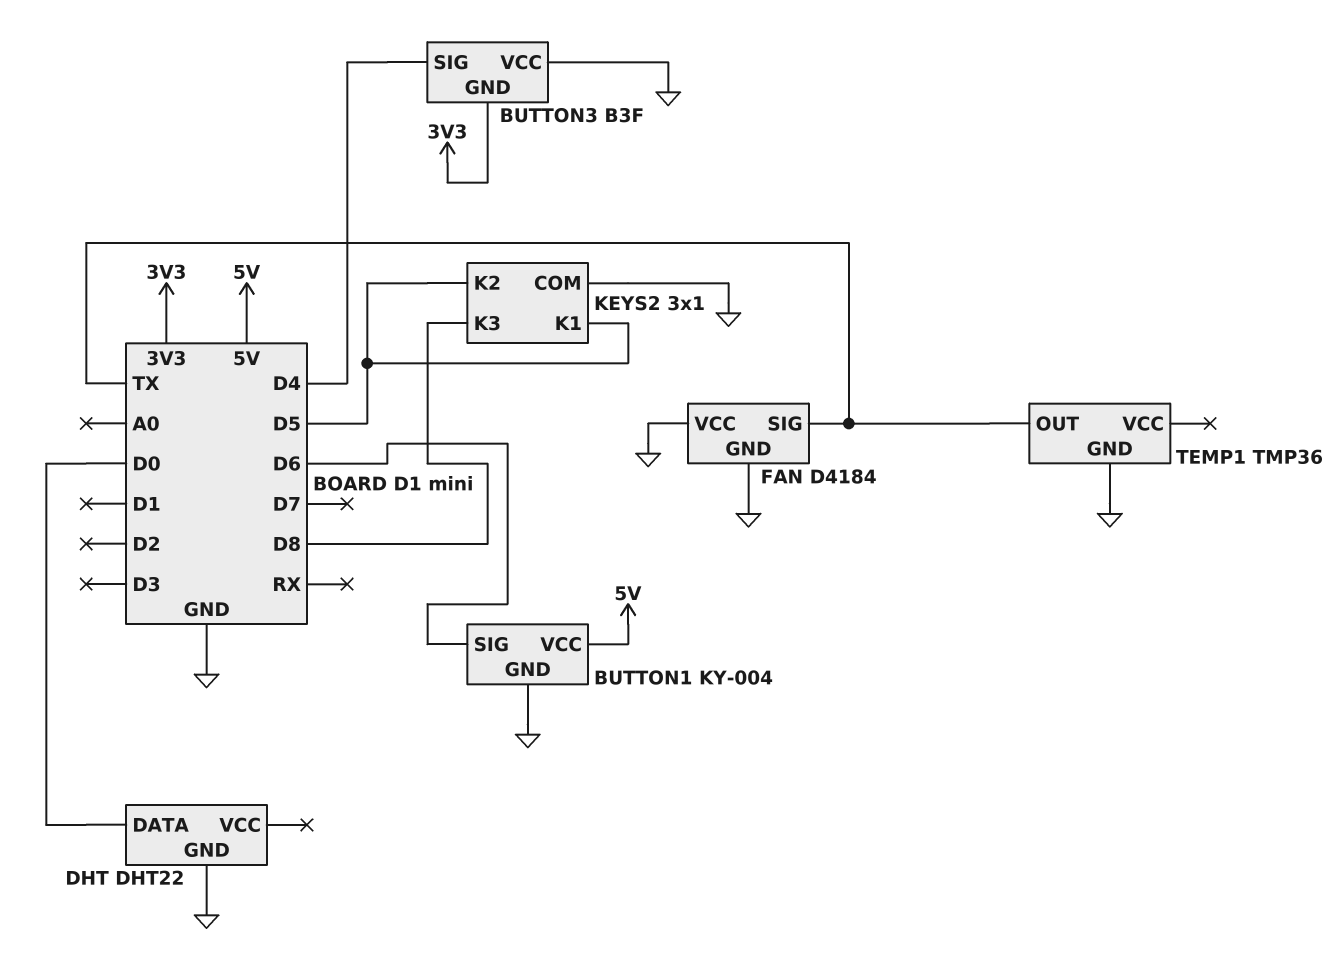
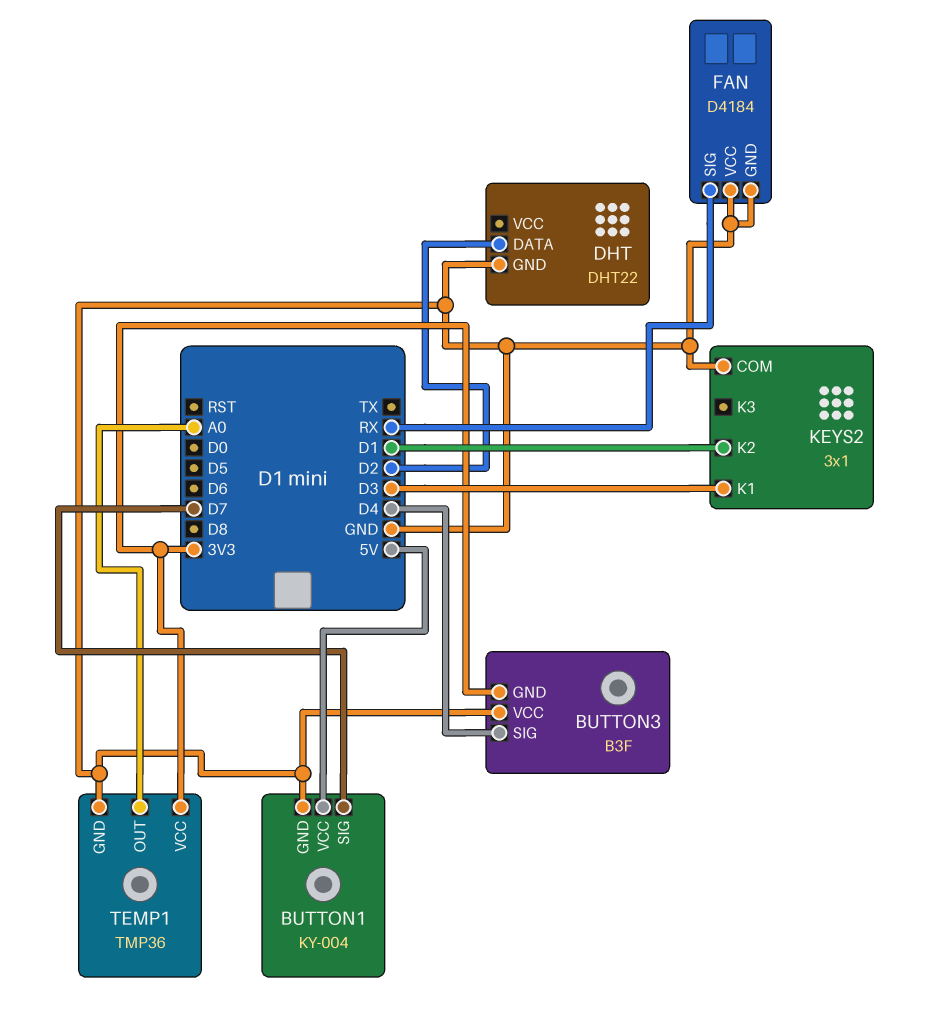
BUTTON1 pin SIG: D6 -> D7
DHT pin DATA: D0 -> D2
FAN pin SIG: TX -> RX
KEYS2 pin K1: D5 -> D3
KEYS2 pin K2: D5 -> D1
KEYS2 pin K3: D8 -> none
TEMP1 pin OUT: TX -> A0
TEMP1 pin VCC: none -> 3V3

